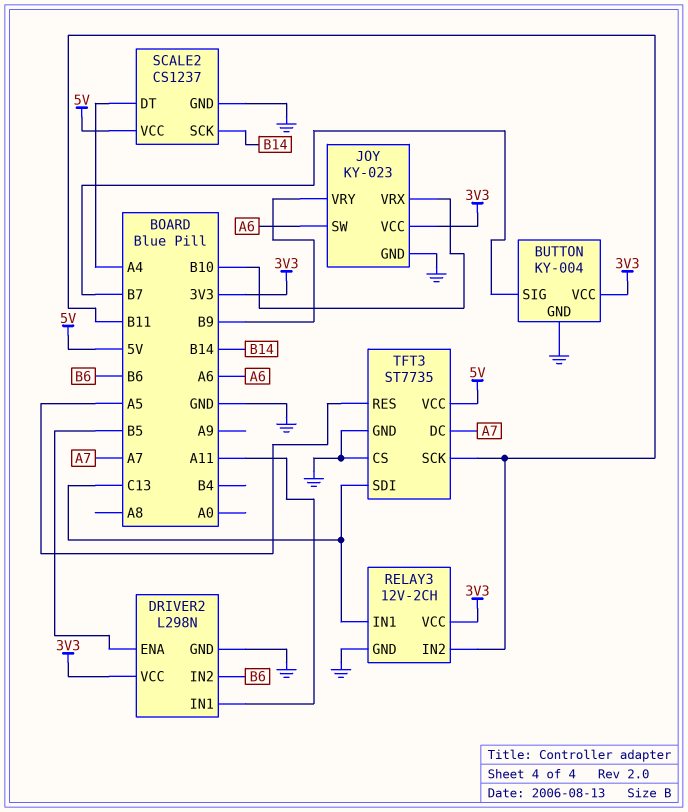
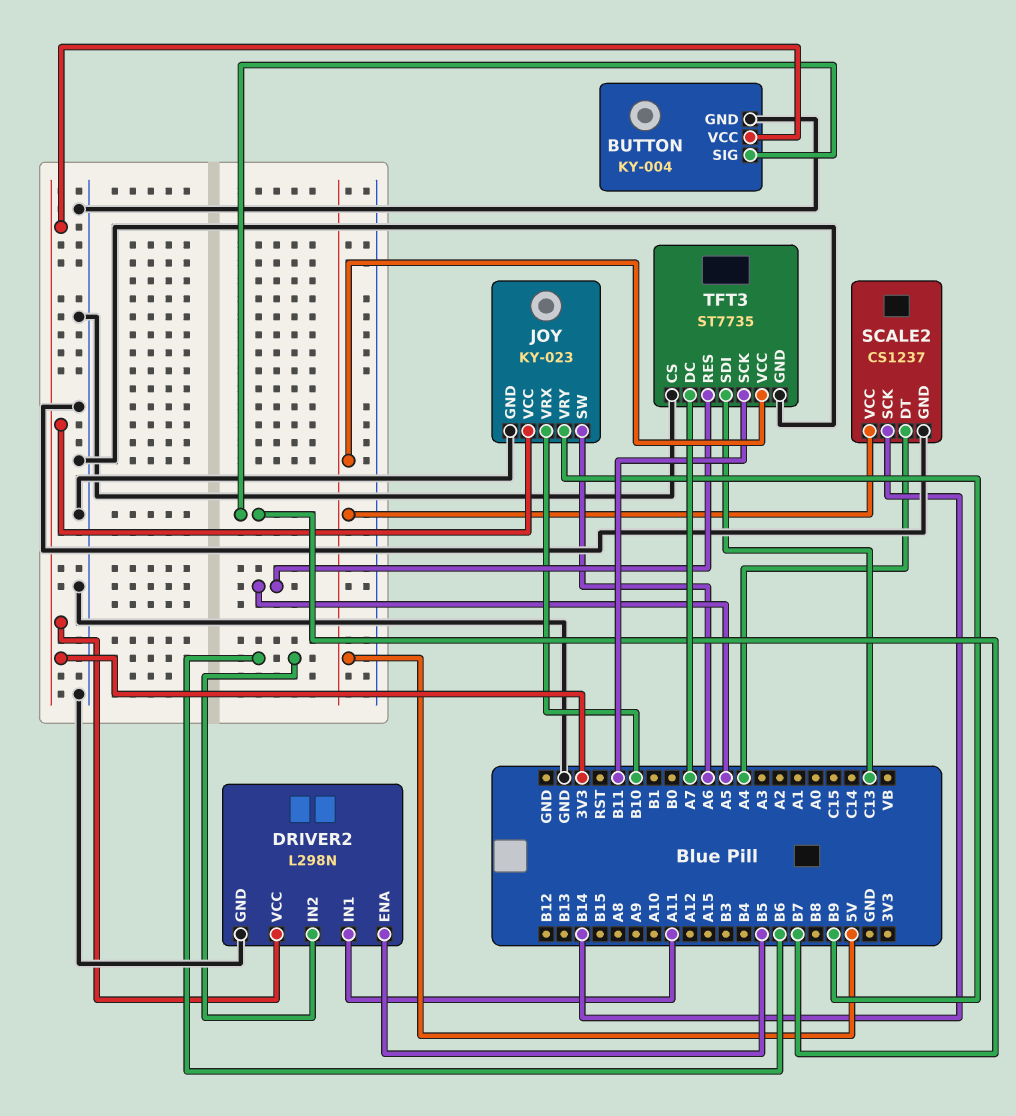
RELAY3: 12V-2CH -> none
RELAY3 pin GND: GND -> none
RELAY3 pin IN1: C13 -> none
RELAY3 pin IN2: B11 -> none
RELAY3 pin VCC: 3V3 -> none

